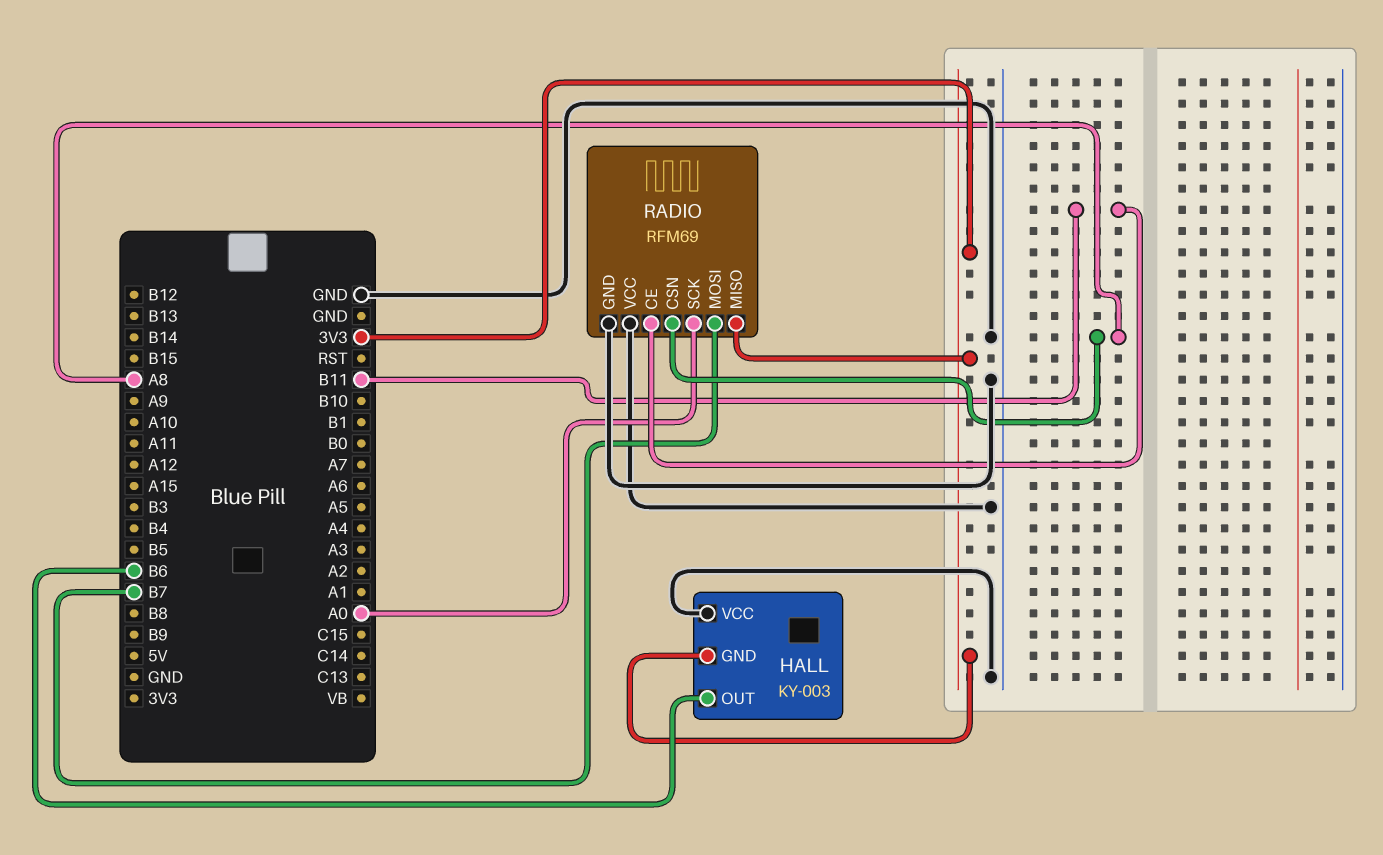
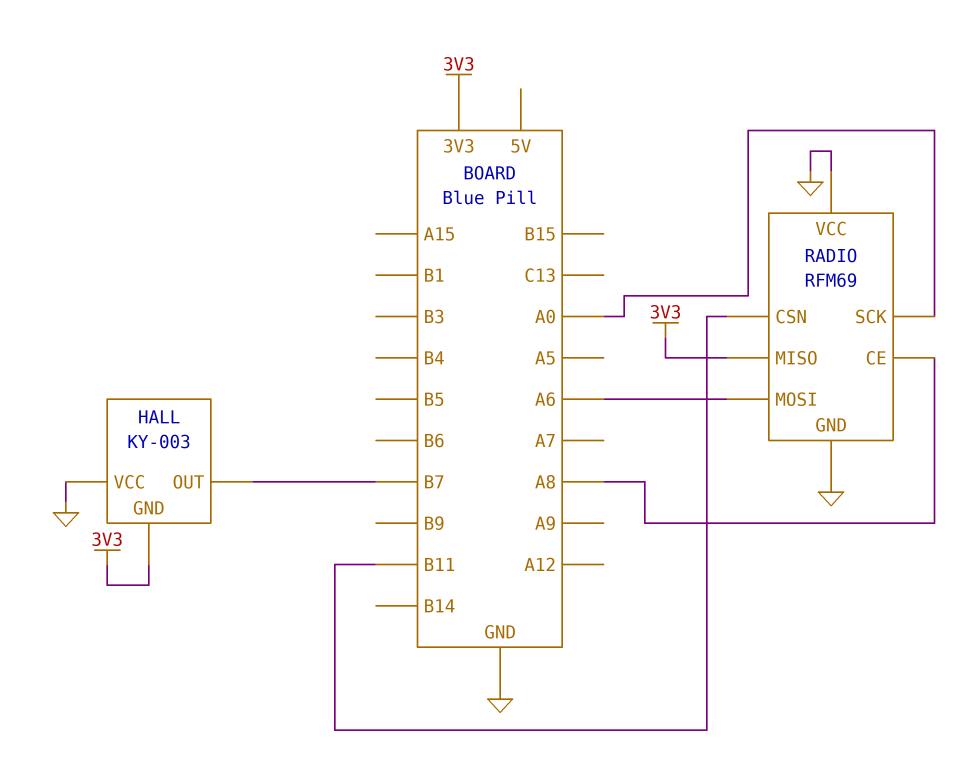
HALL pin OUT: B6 -> B7
RADIO pin CE: B11 -> A8
RADIO pin CSN: A8 -> B11
RADIO pin MOSI: B7 -> A6

